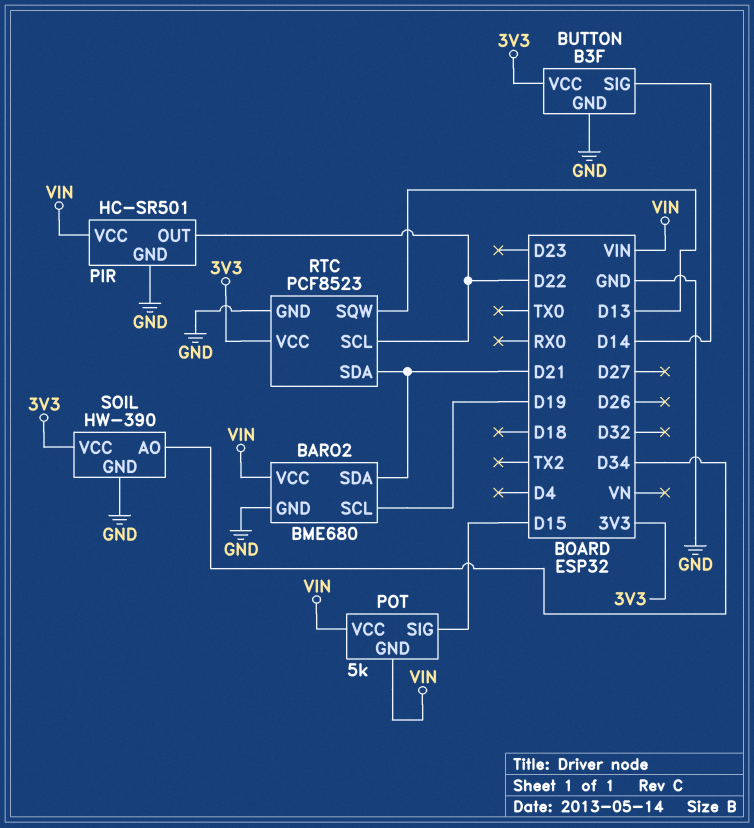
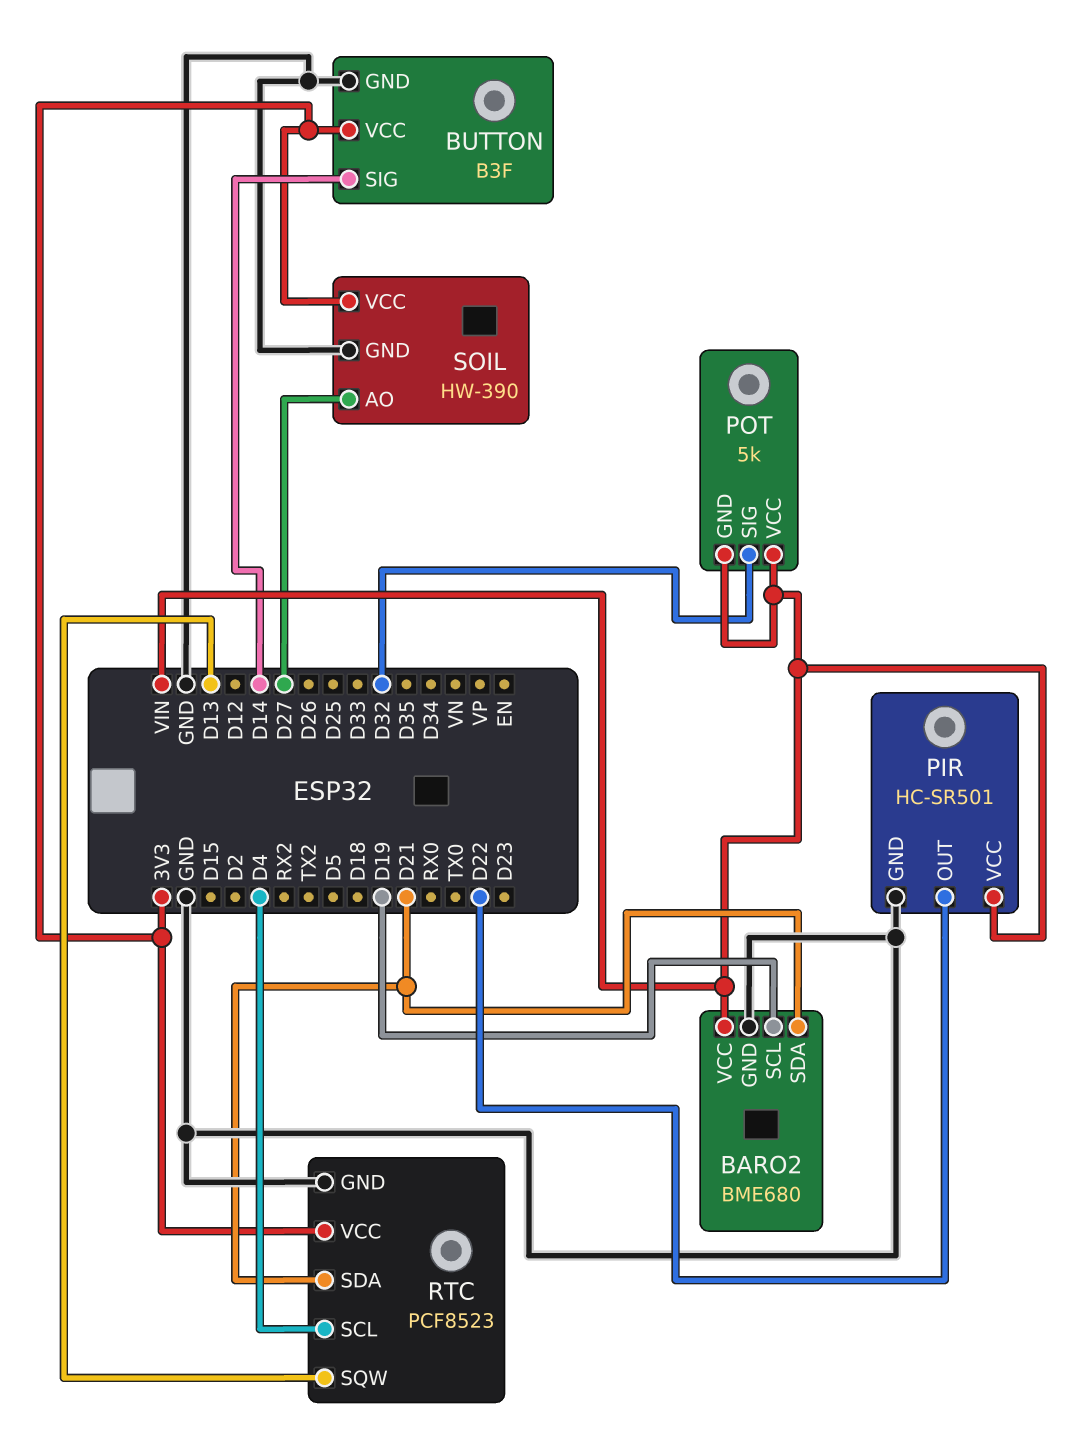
POT pin SIG: D15 -> D32
RTC pin SCL: D22 -> D4
SOIL pin AO: D34 -> D27

